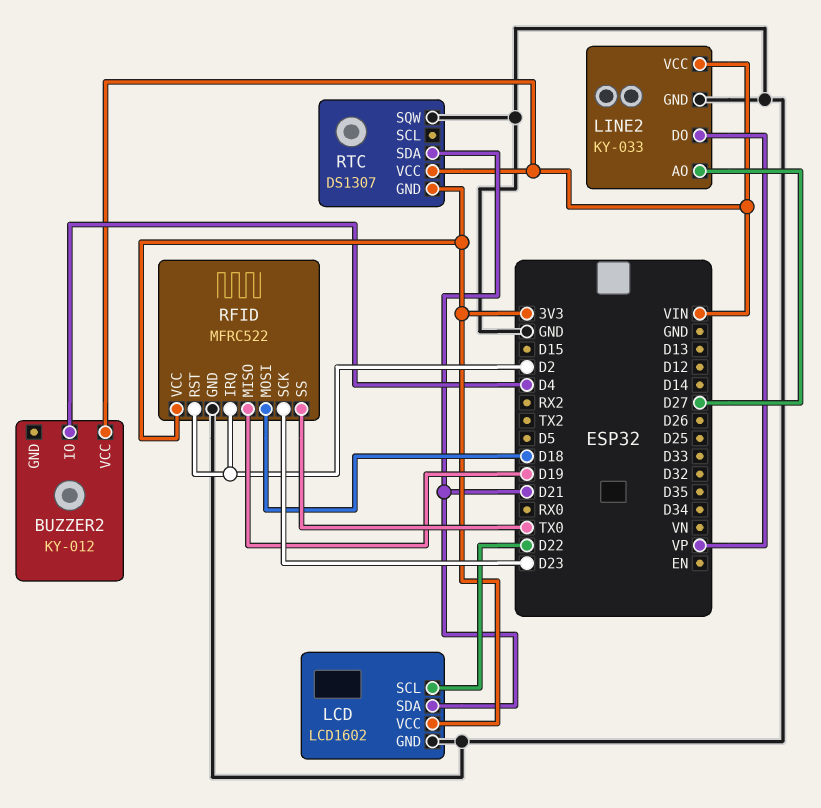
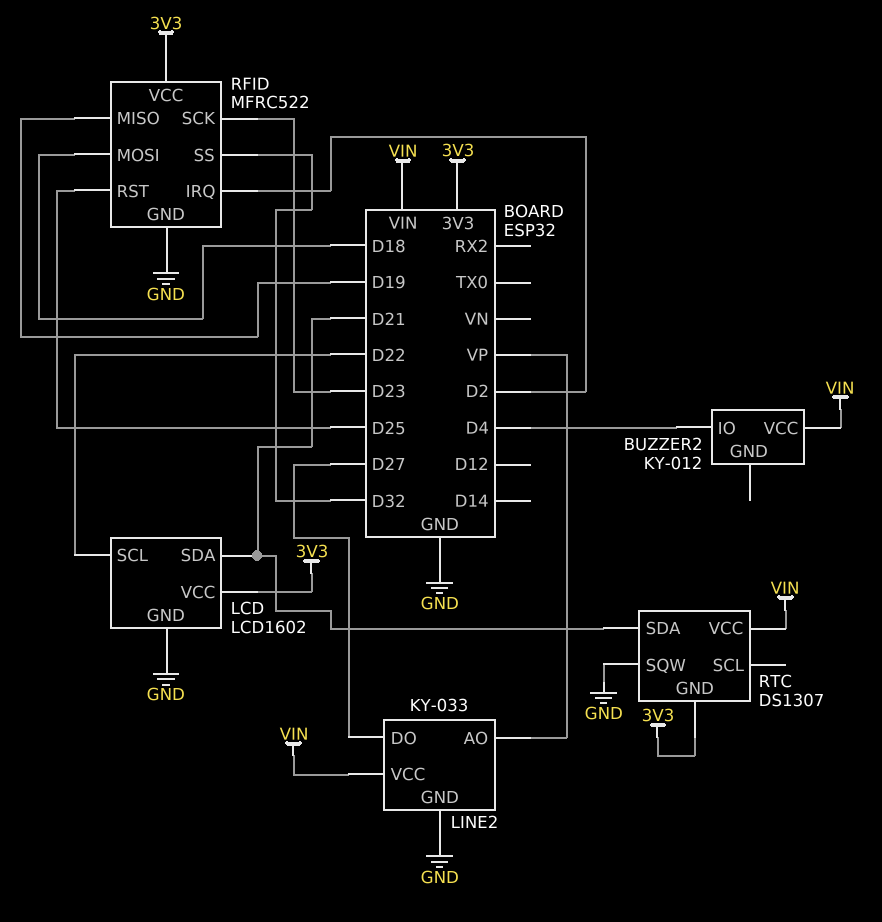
LINE2 pin AO: D27 -> VP
LINE2 pin DO: VP -> D27
RFID pin RST: D2 -> D25
RFID pin SS: TX0 -> D32

